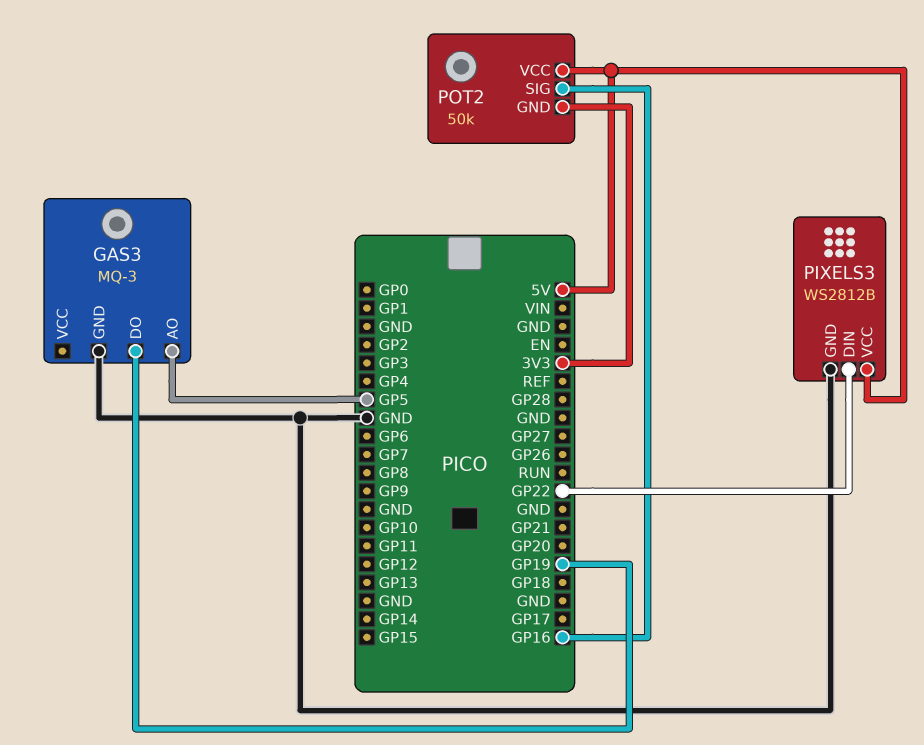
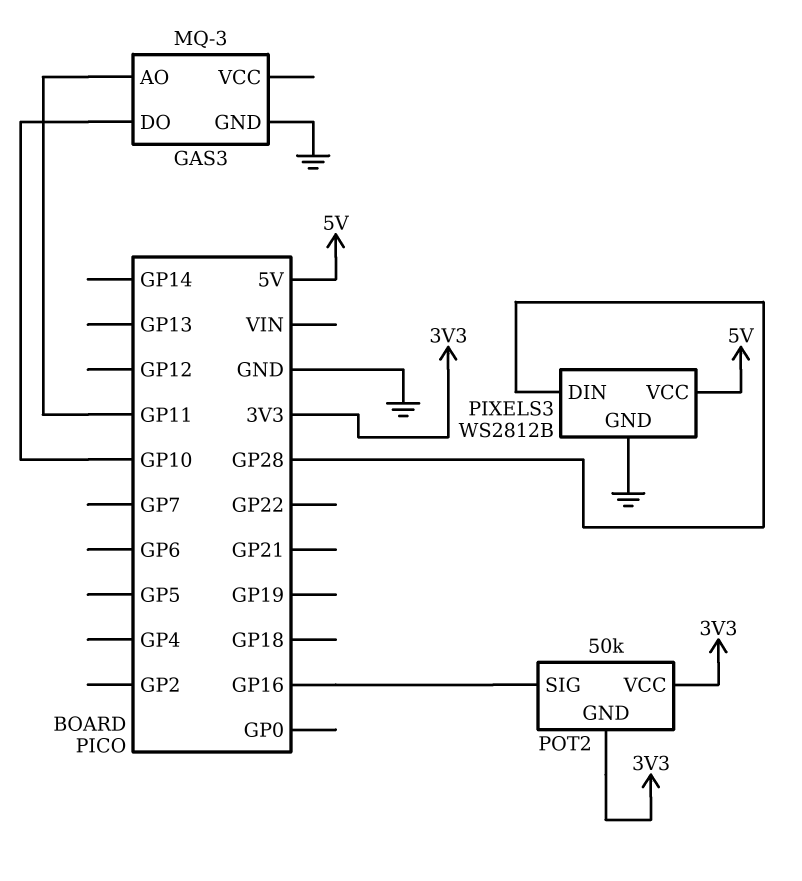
GAS3 pin AO: GP5 -> GP11
GAS3 pin DO: GP19 -> GP10
PIXELS3 pin DIN: GP22 -> GP28
POT2 pin VCC: 5V -> 3V3

